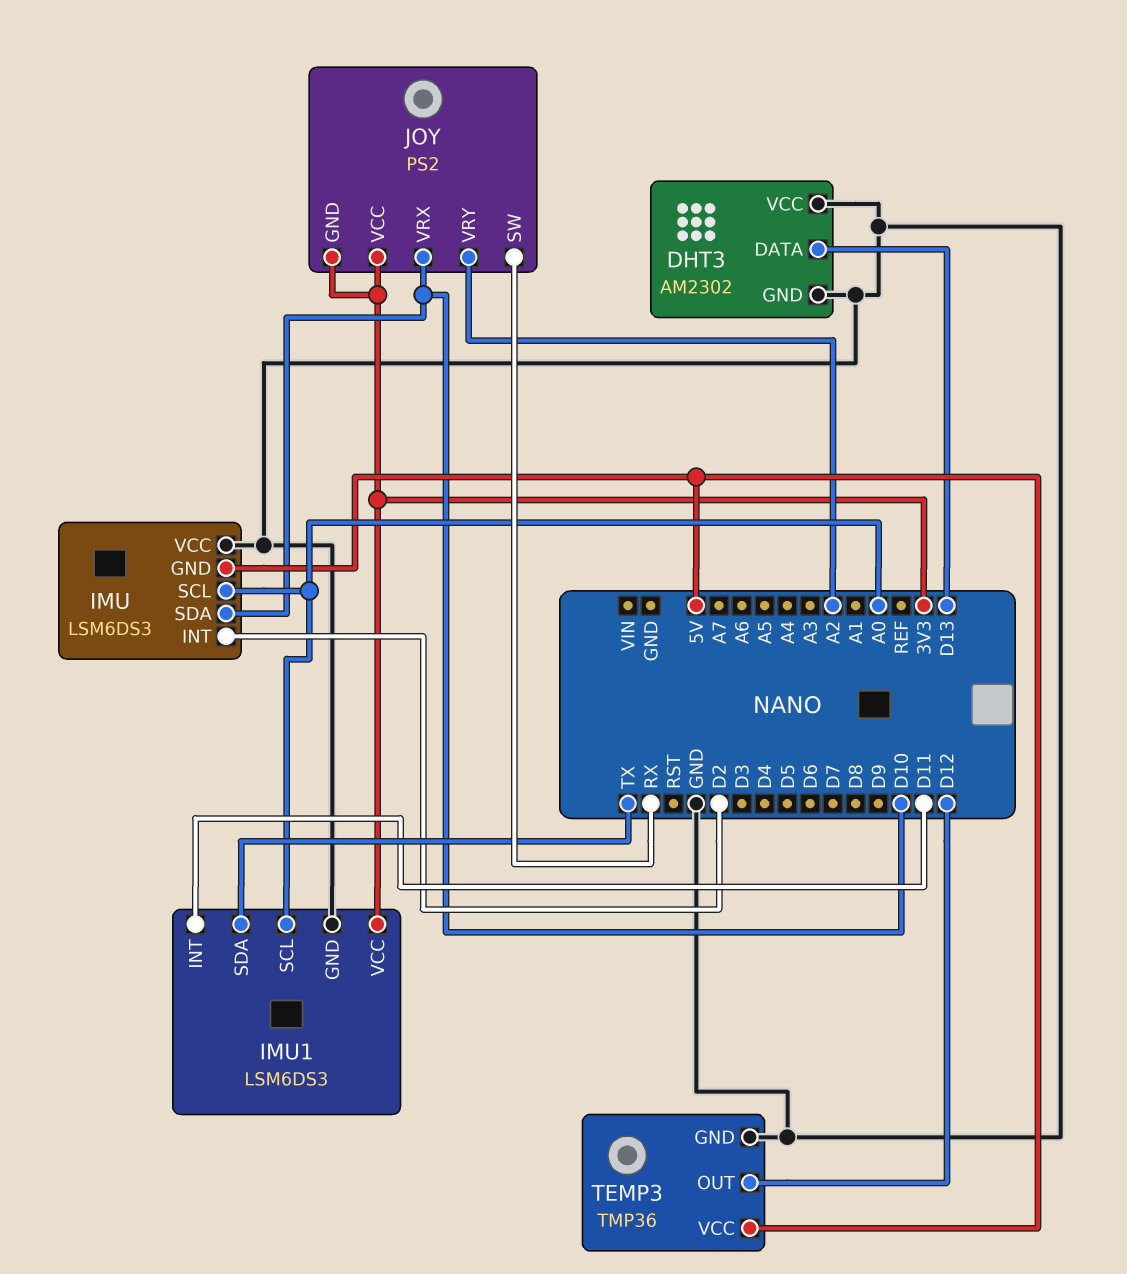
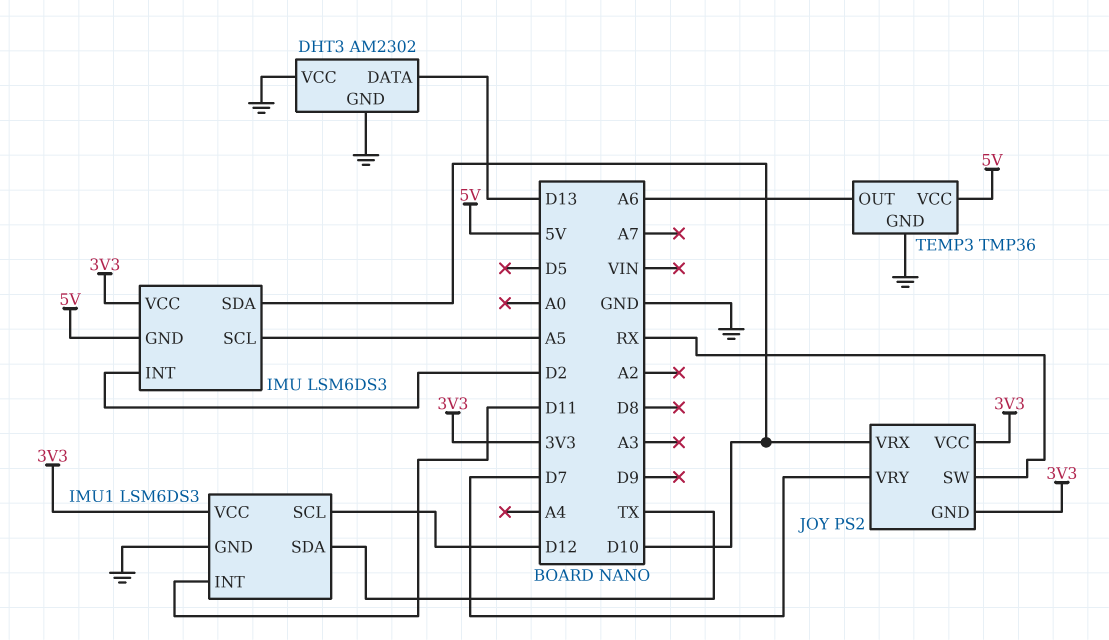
IMU pin SCL: A0 -> A5
IMU pin VCC: GND -> 3V3
IMU1 pin SCL: A0 -> D12
JOY pin VRY: A2 -> D7
TEMP3 pin OUT: D12 -> A6

